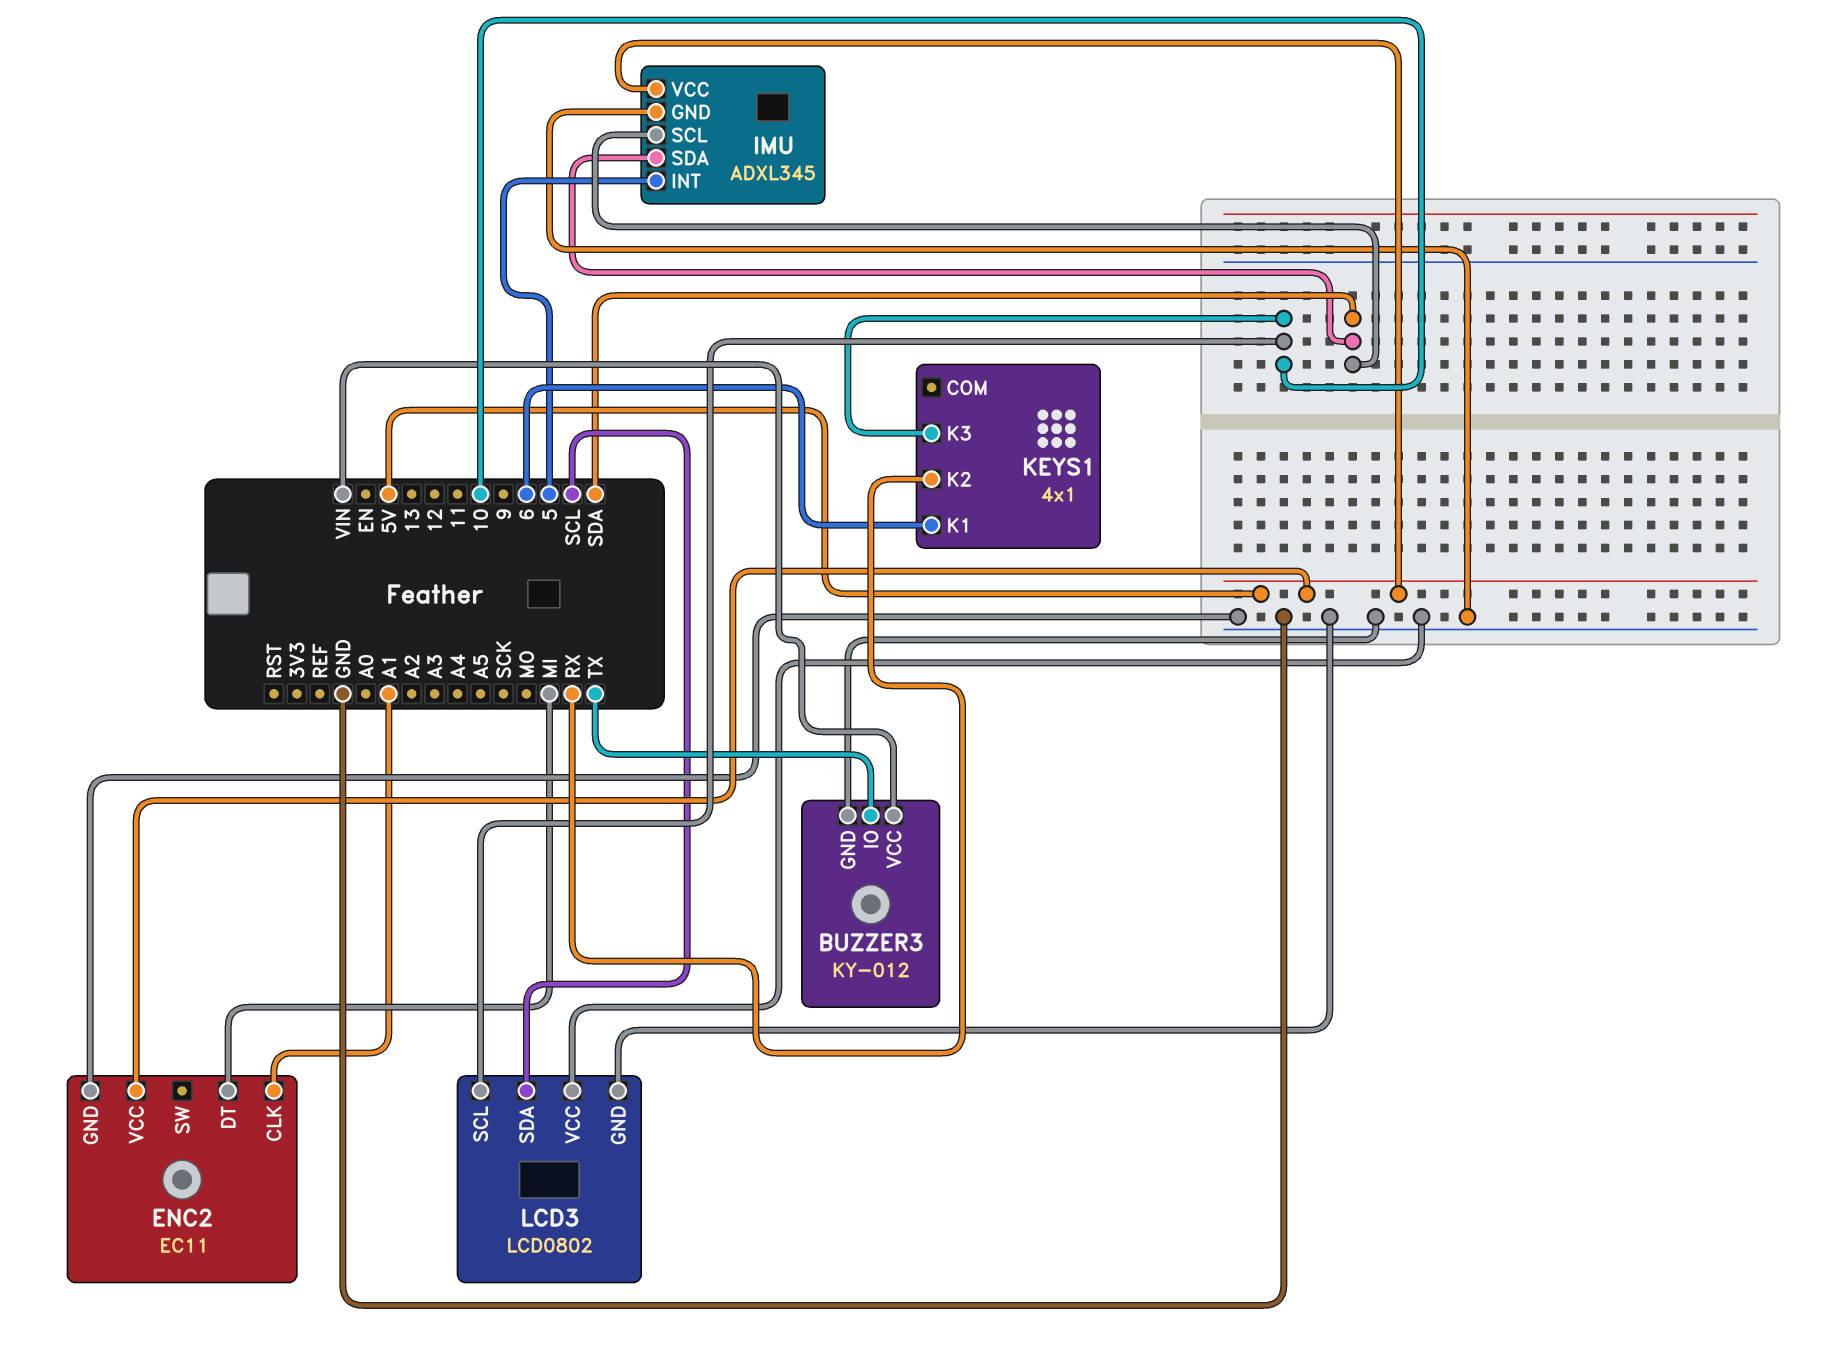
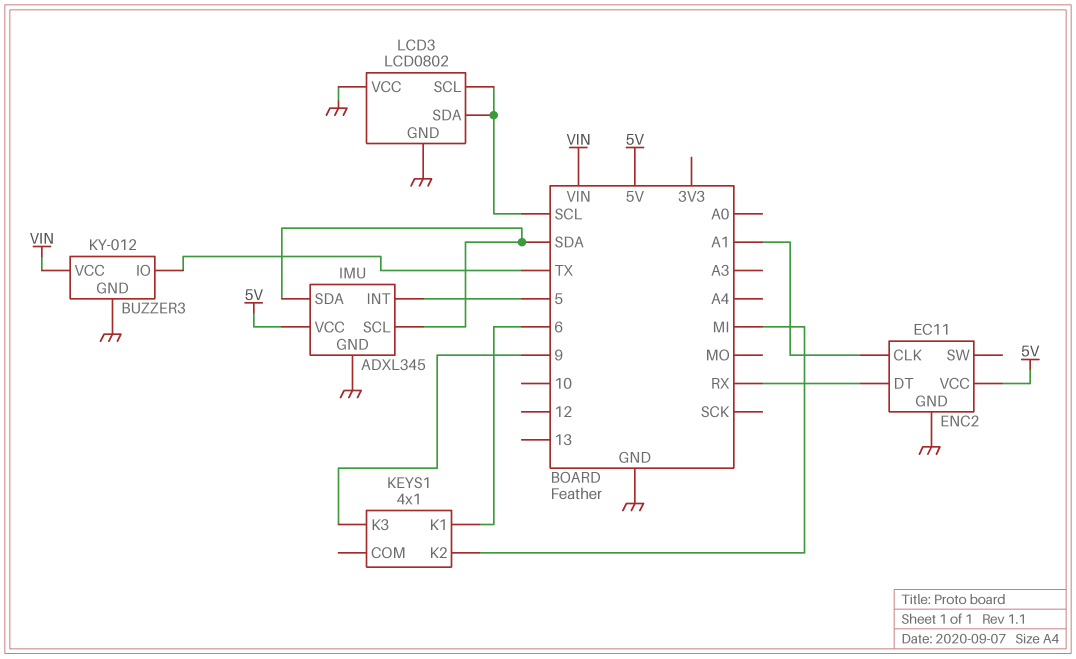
ENC2 pin DT: MI -> RX
KEYS1 pin K2: RX -> MI
KEYS1 pin K3: 10 -> 9
LCD3 pin SCL: 10 -> SCL

